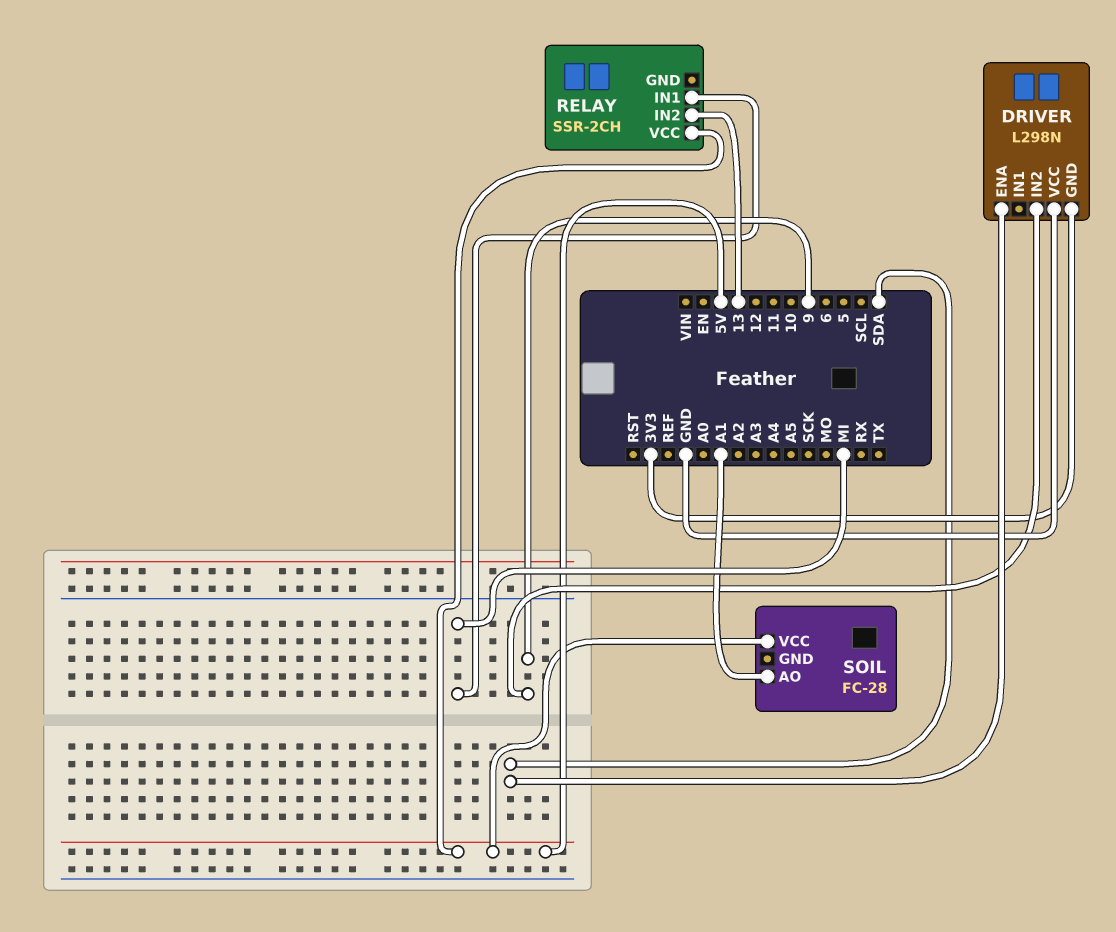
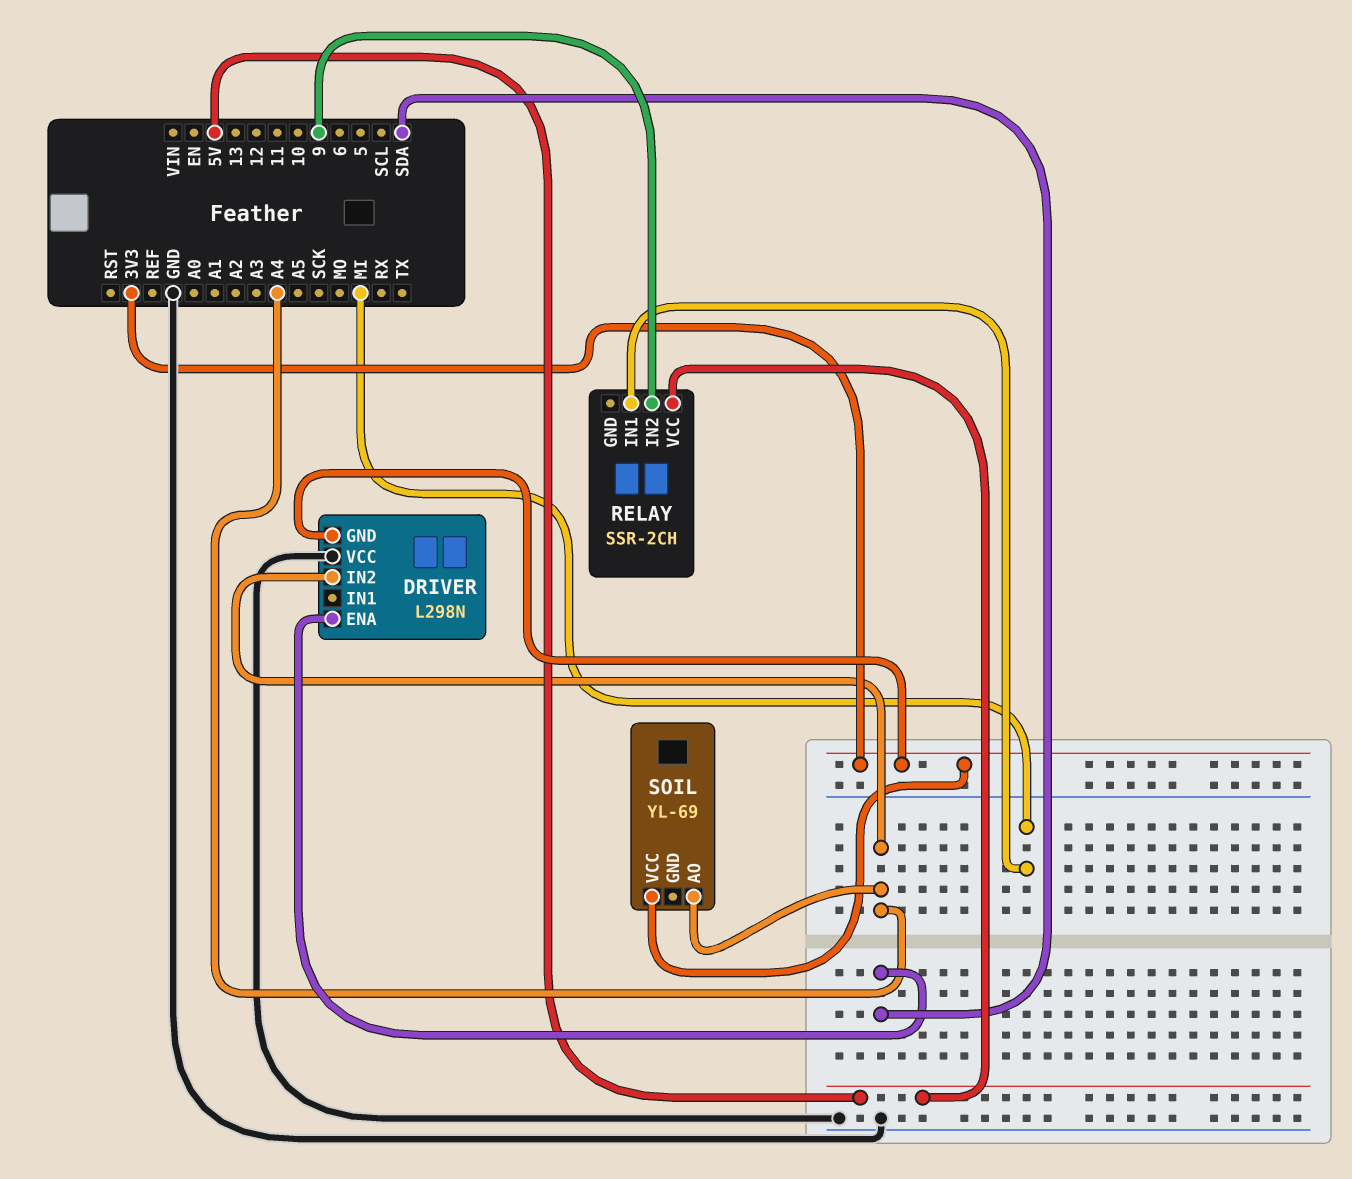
DRIVER pin IN2: 9 -> A4
RELAY pin IN2: 13 -> 9
SOIL: FC-28 -> YL-69
SOIL pin AO: A1 -> A4
SOIL pin VCC: 5V -> 3V3

